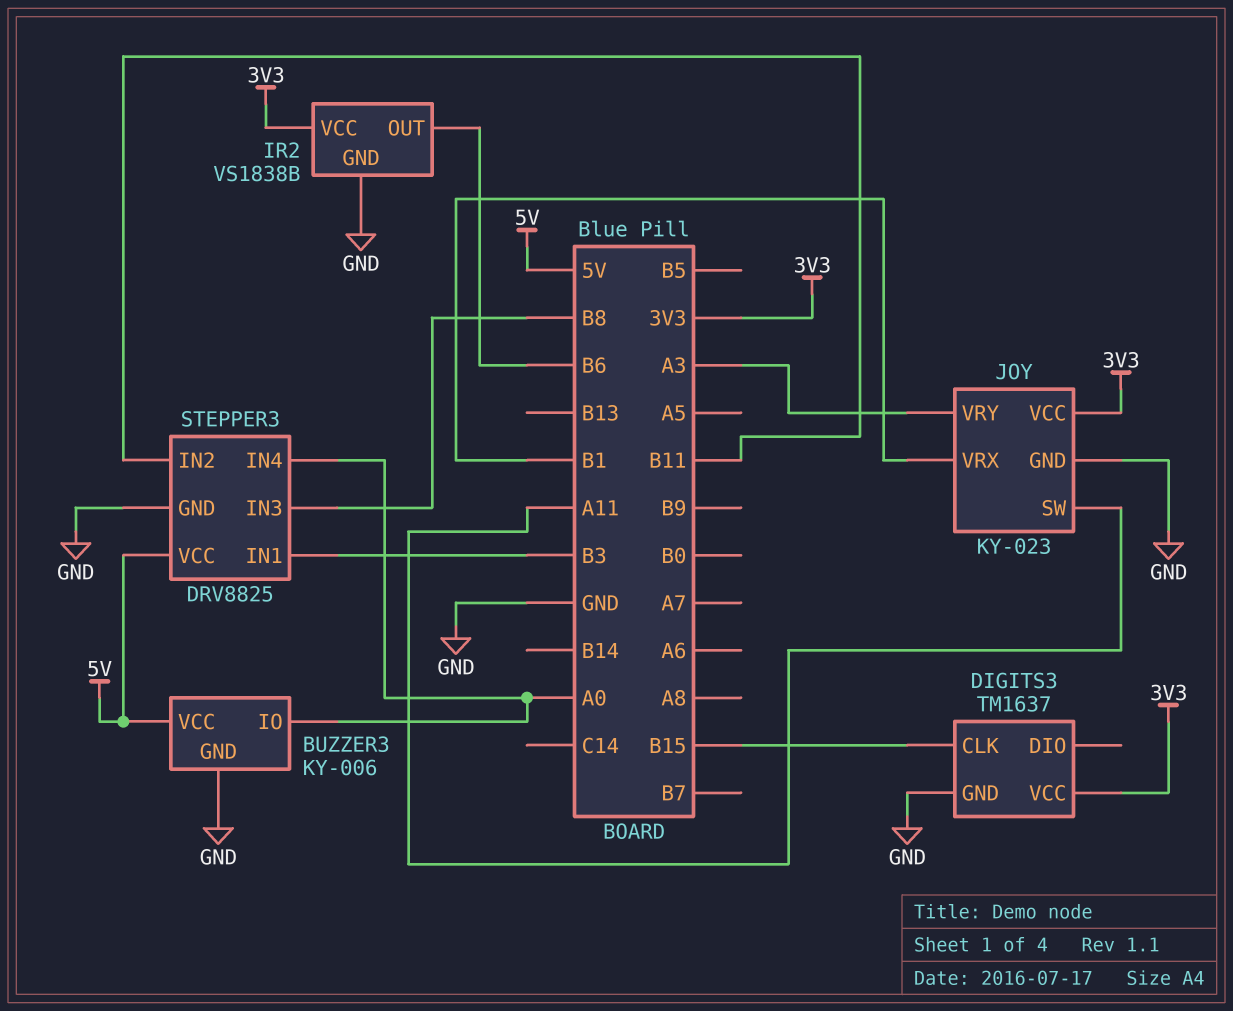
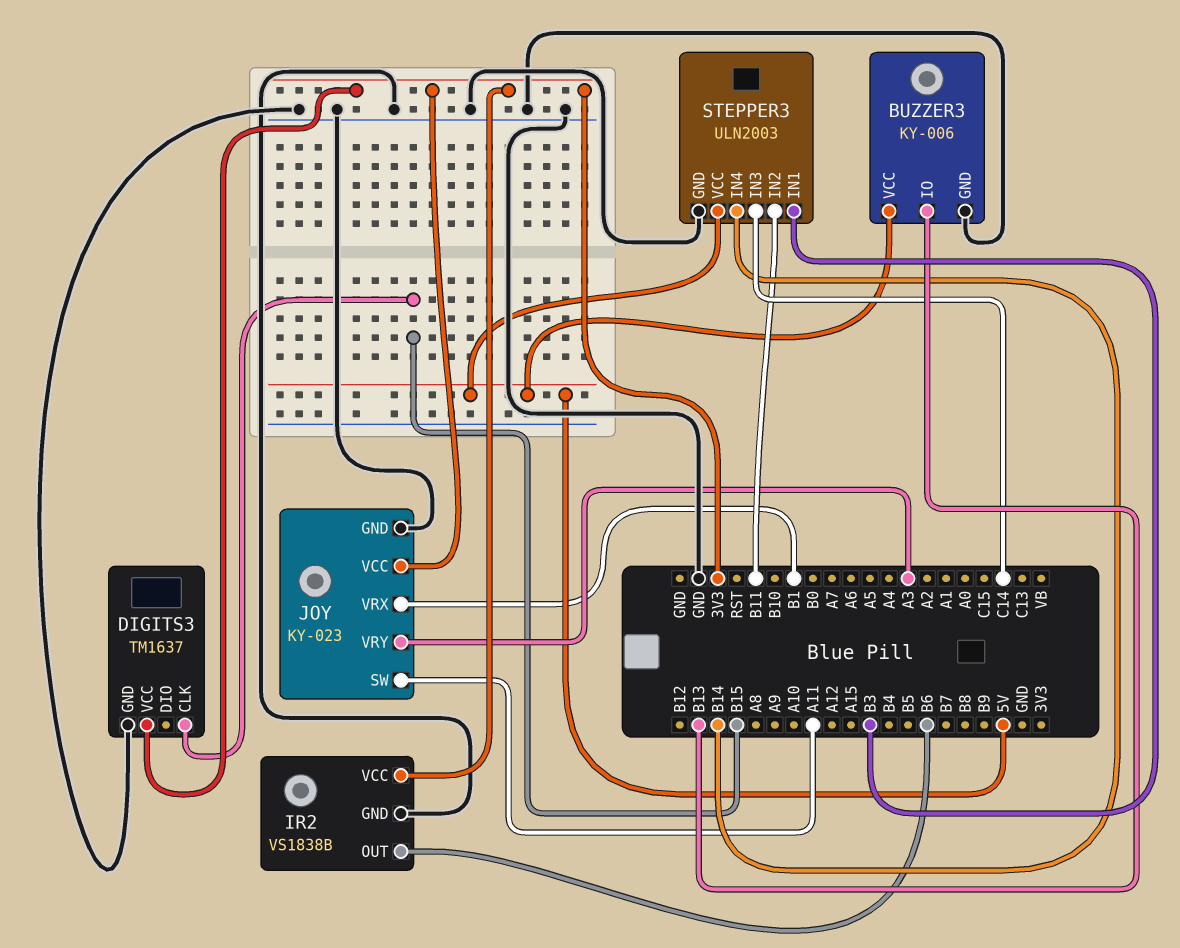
BUZZER3 pin IO: A0 -> B13
STEPPER3: DRV8825 -> ULN2003
STEPPER3 pin IN3: B8 -> C14
STEPPER3 pin IN4: A0 -> B14

